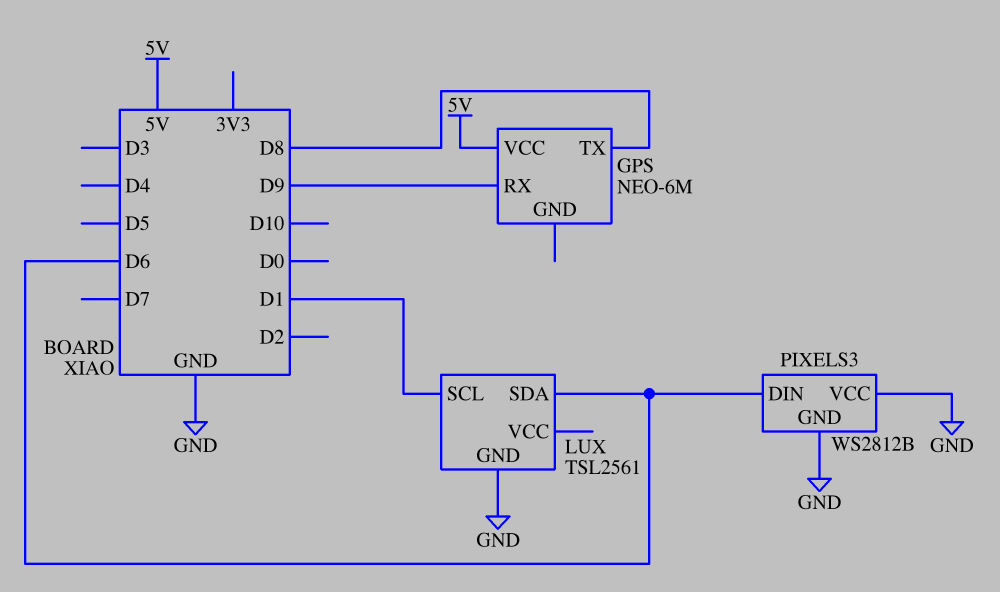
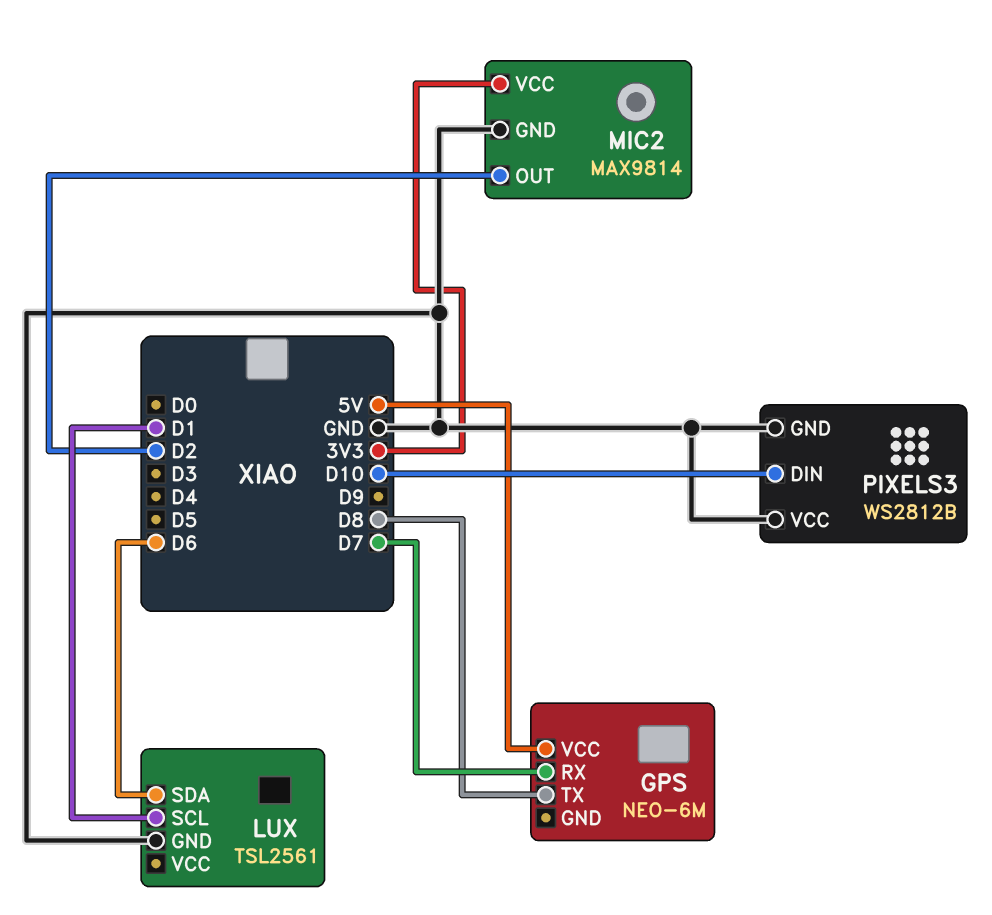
GPS pin RX: D9 -> D7
MIC2: none -> MAX9814
MIC2 pin GND: none -> GND
MIC2 pin OUT: none -> D2
MIC2 pin VCC: none -> 3V3
PIXELS3 pin DIN: D6 -> D10

